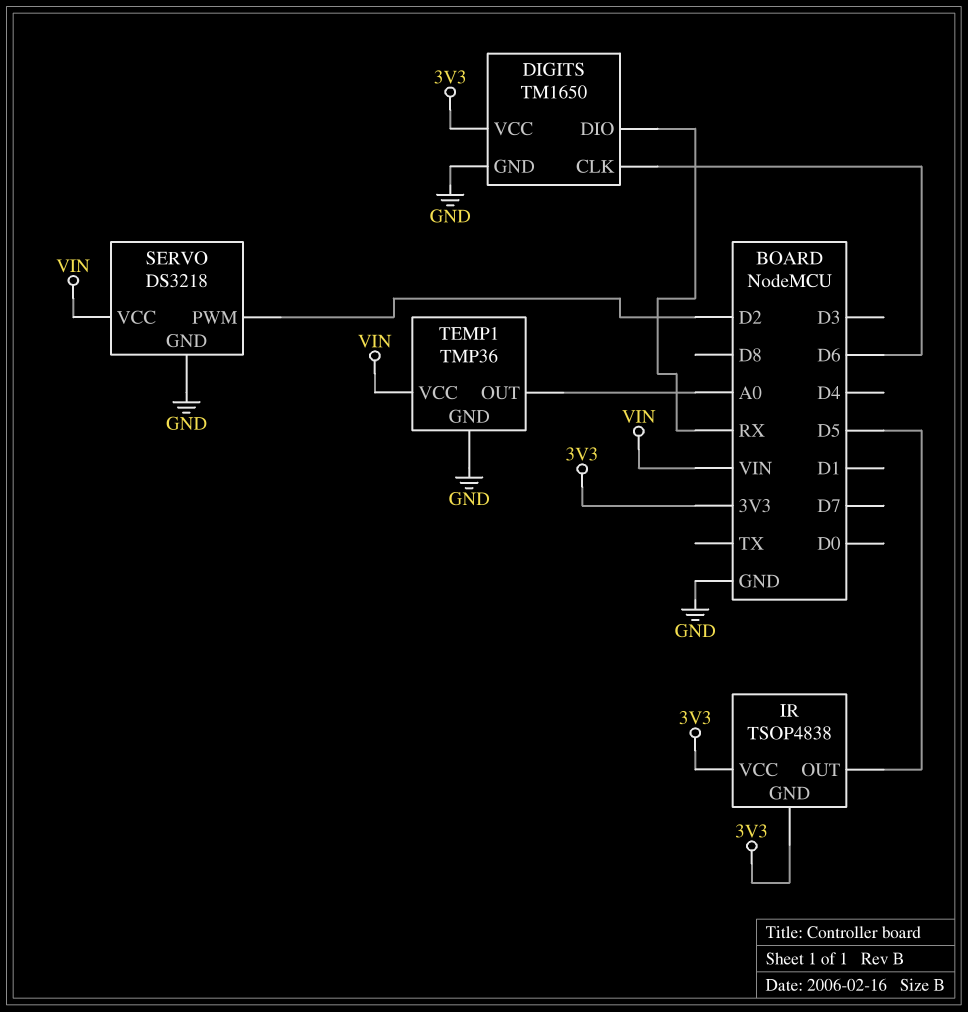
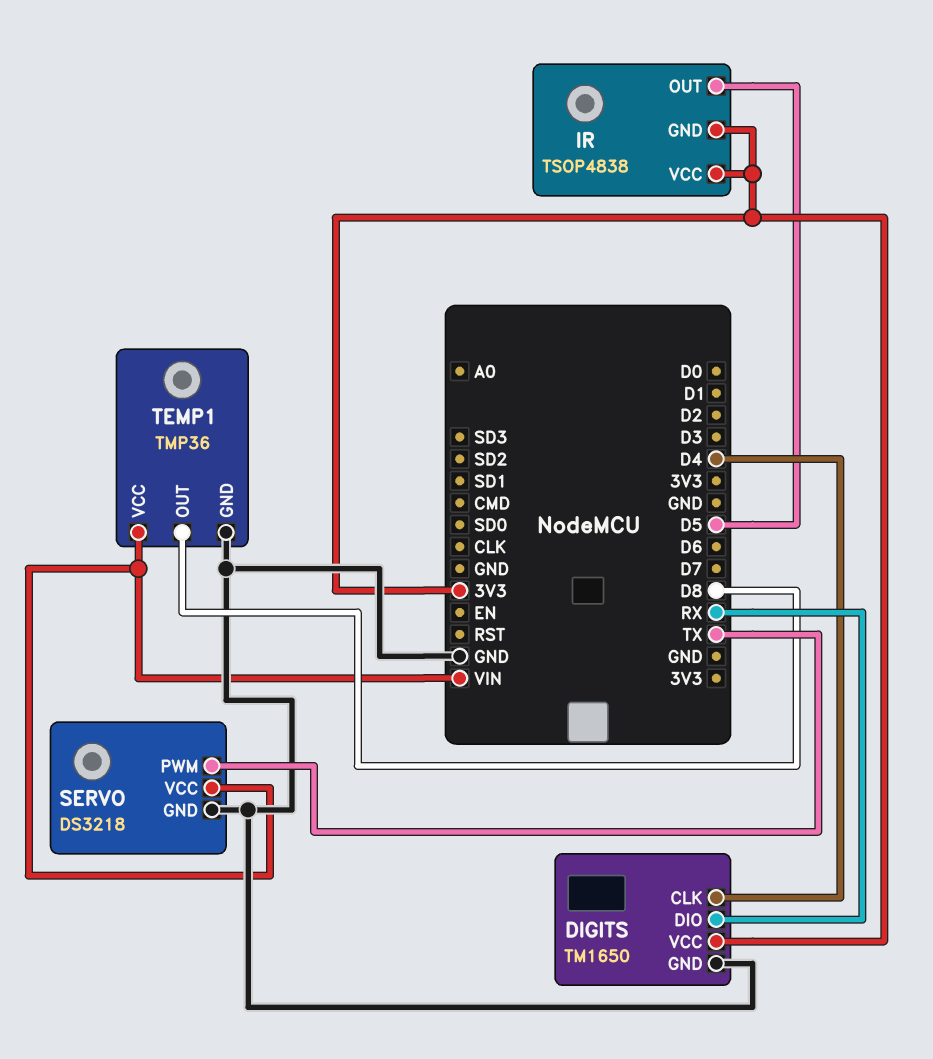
DIGITS pin CLK: D6 -> D4
SERVO pin PWM: D2 -> TX
TEMP1 pin OUT: A0 -> D8

